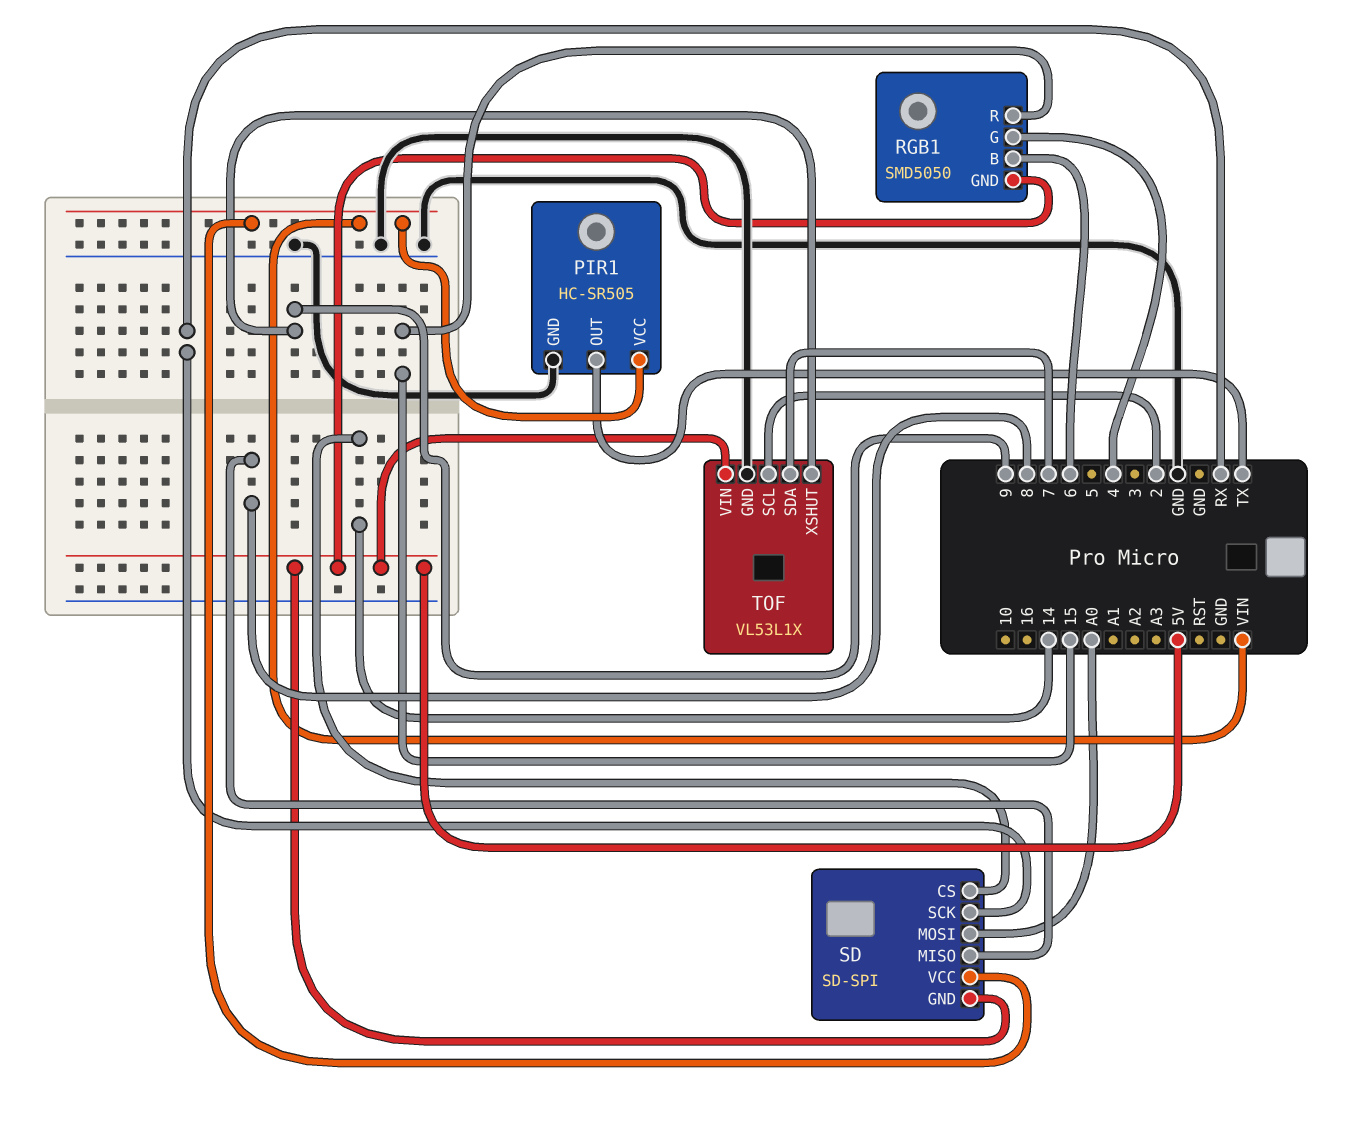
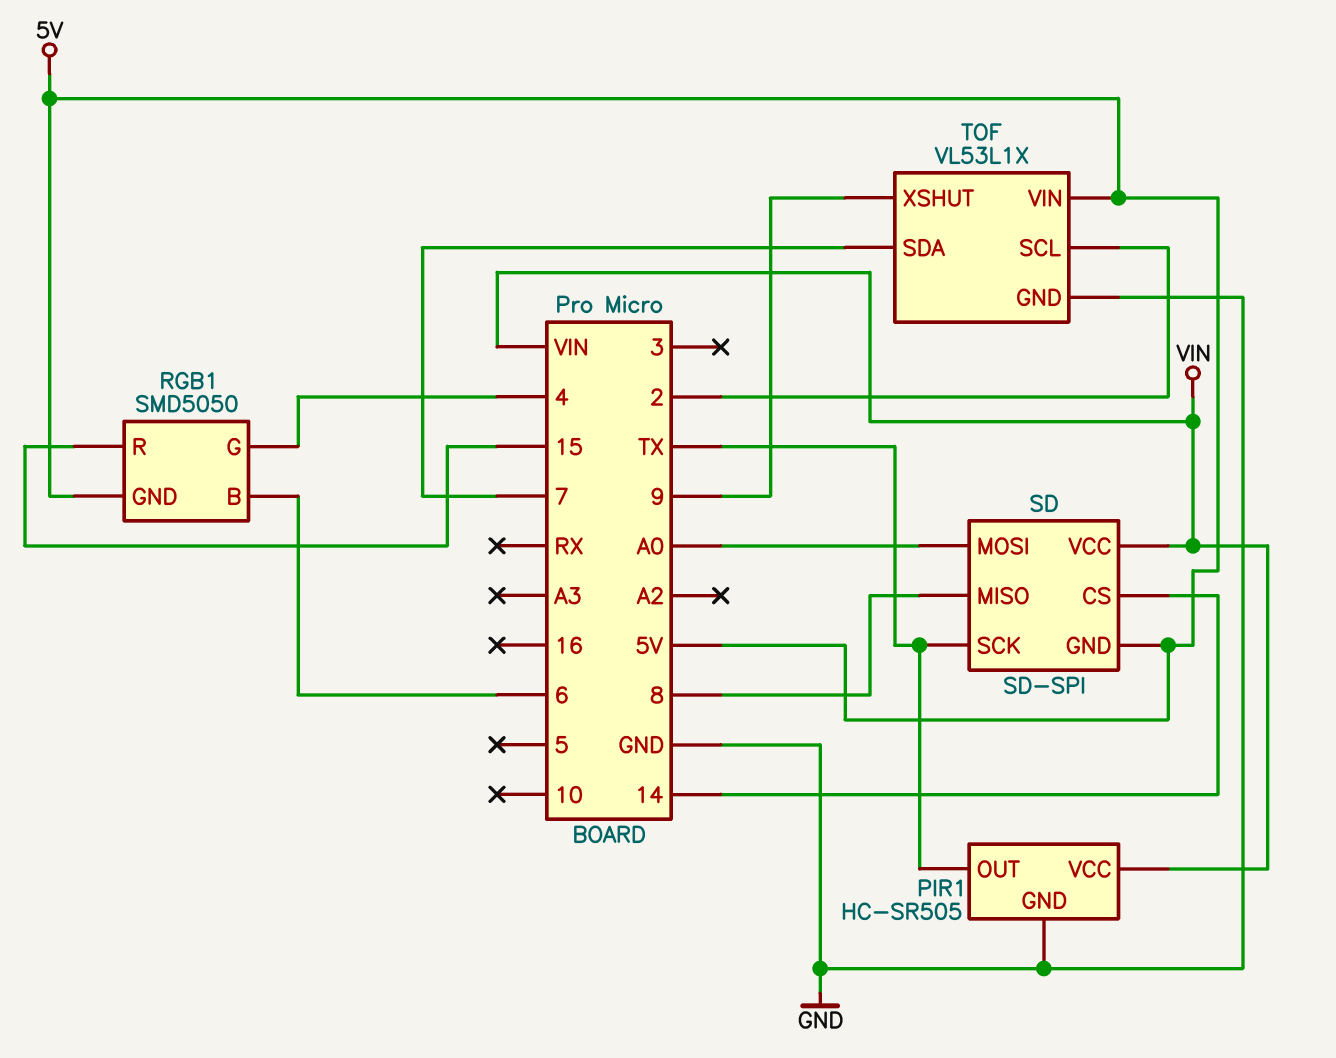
SD pin SCK: RX -> TX

